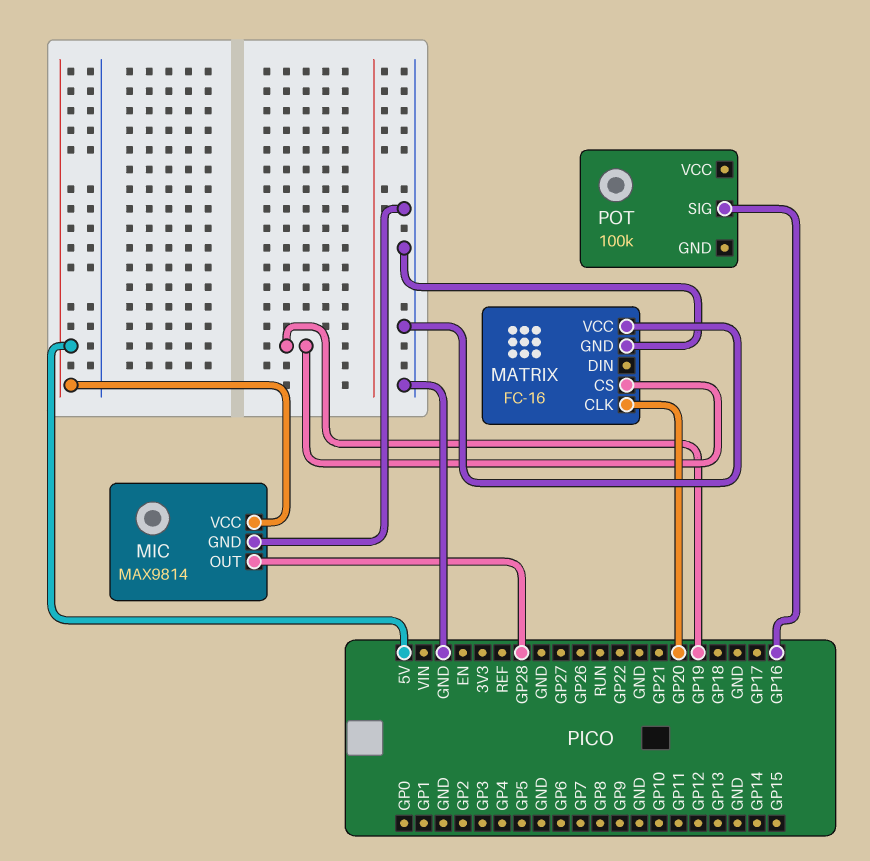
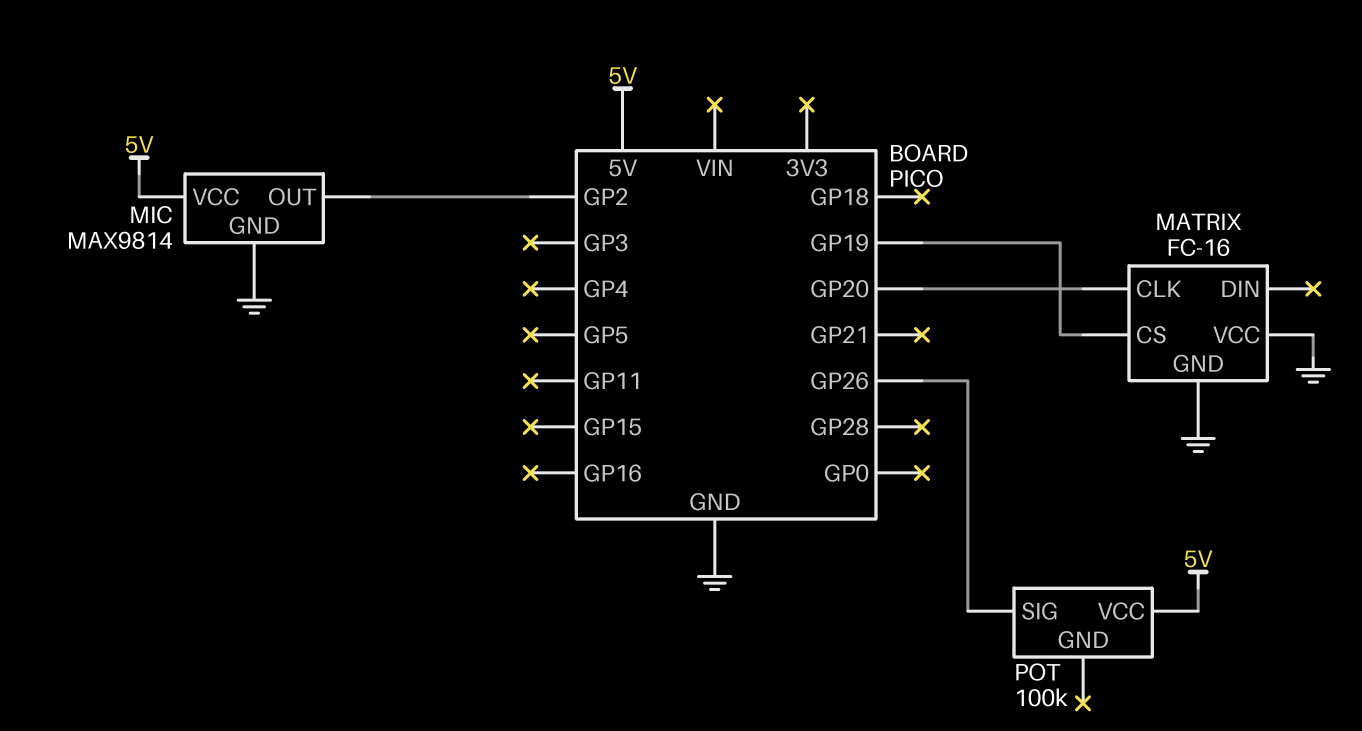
MIC pin OUT: GP28 -> GP2
POT pin SIG: GP16 -> GP26
POT pin VCC: none -> 5V

